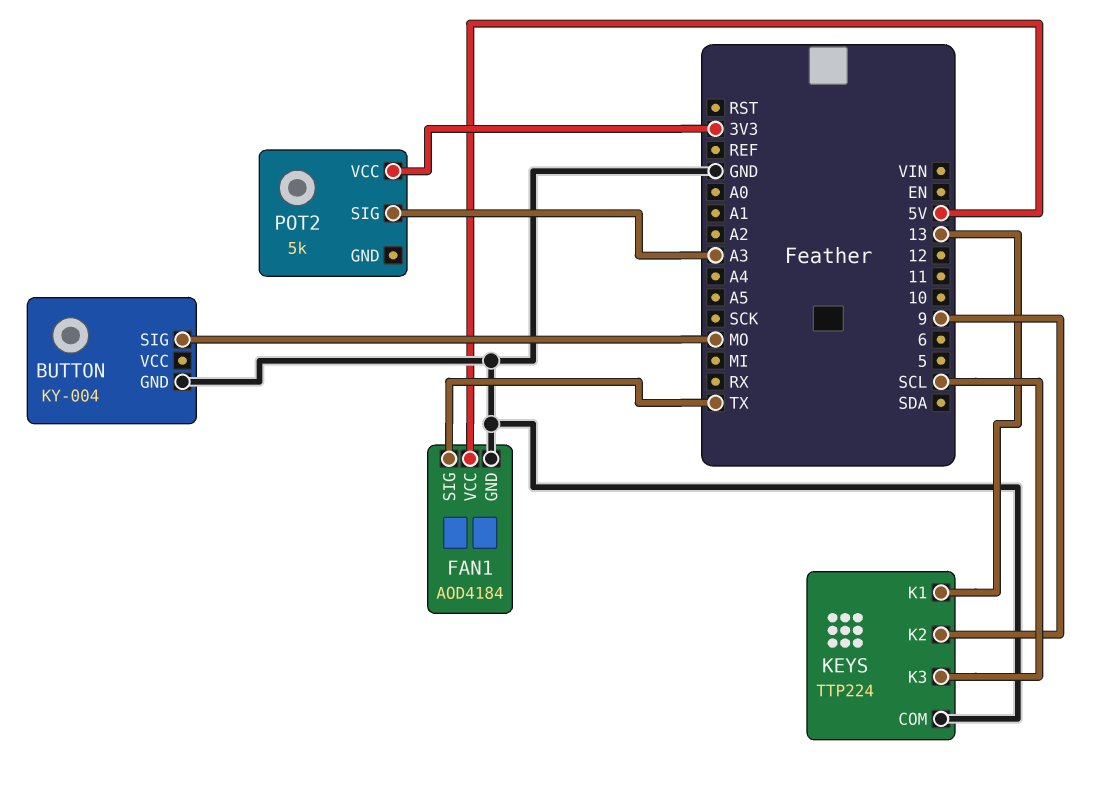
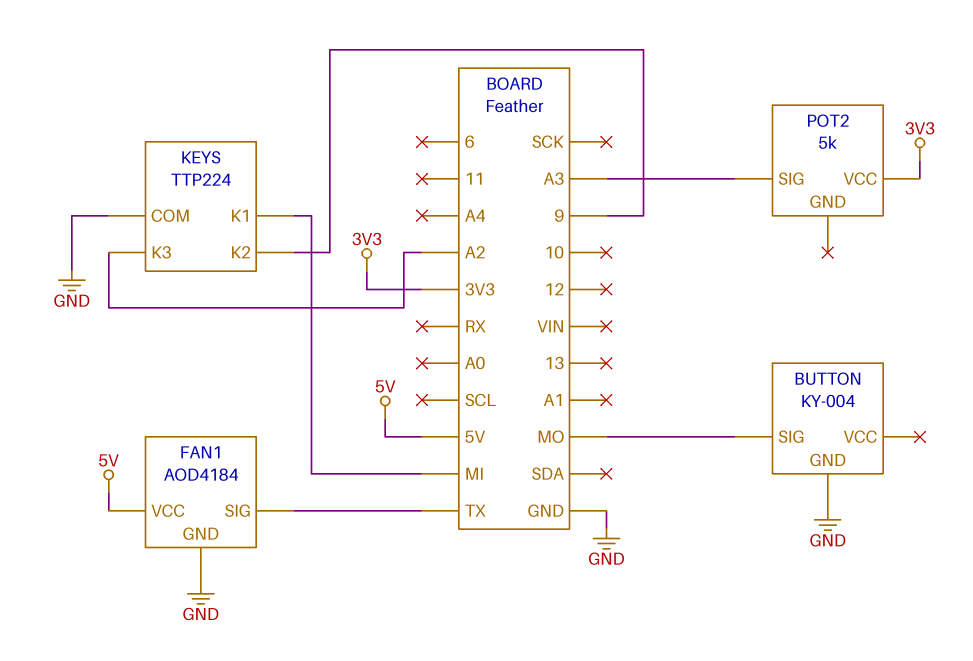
KEYS pin K1: 13 -> MI
KEYS pin K3: SCL -> A2

